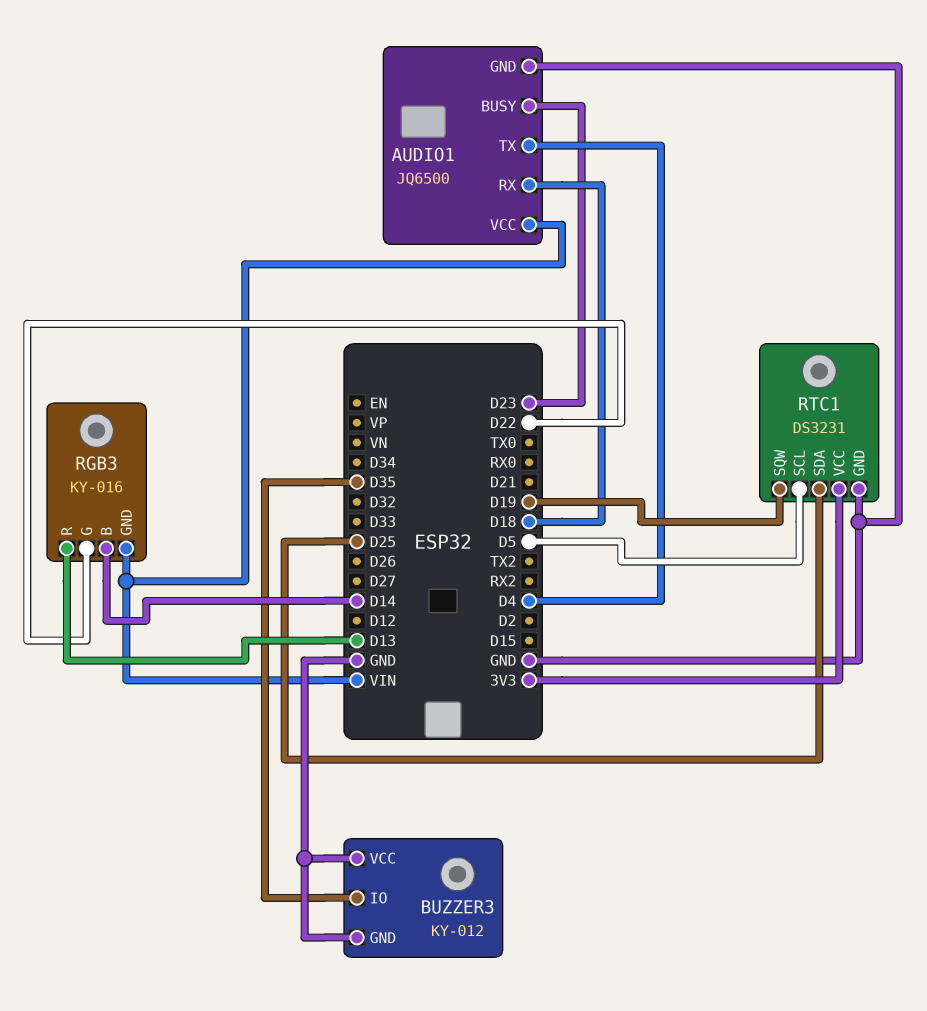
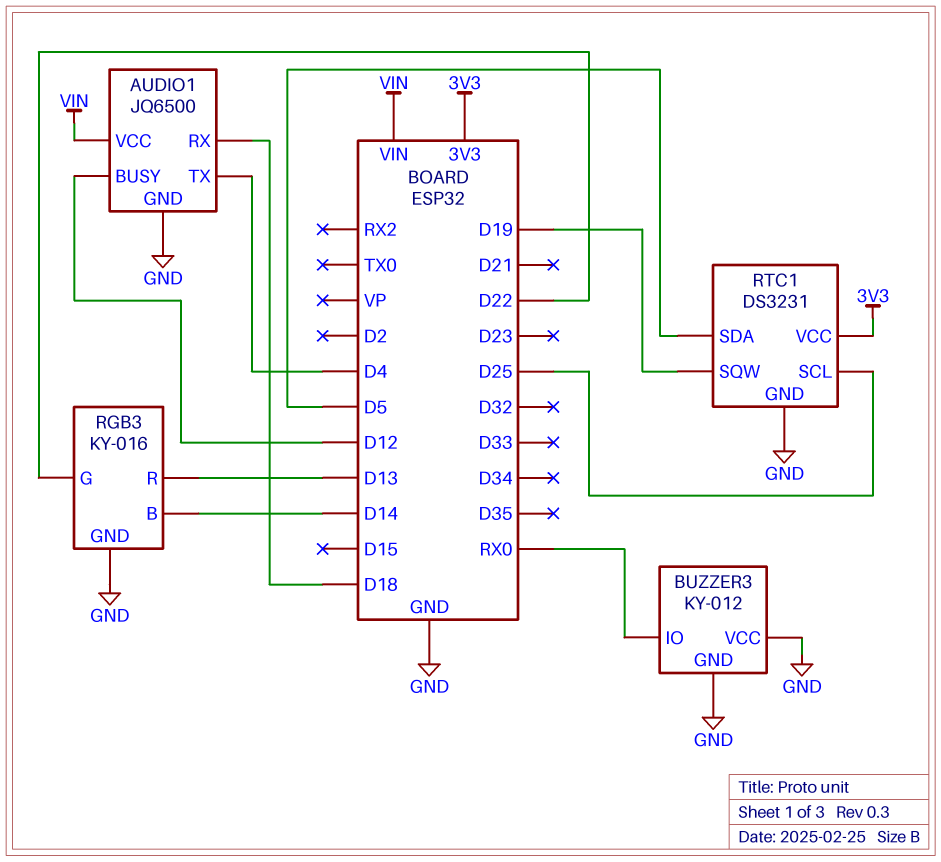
AUDIO1 pin BUSY: D23 -> D12
BUZZER3 pin IO: D35 -> RX0
RGB3 pin GND: VIN -> GND
RTC1 pin SCL: D5 -> D25
RTC1 pin SDA: D25 -> D5

